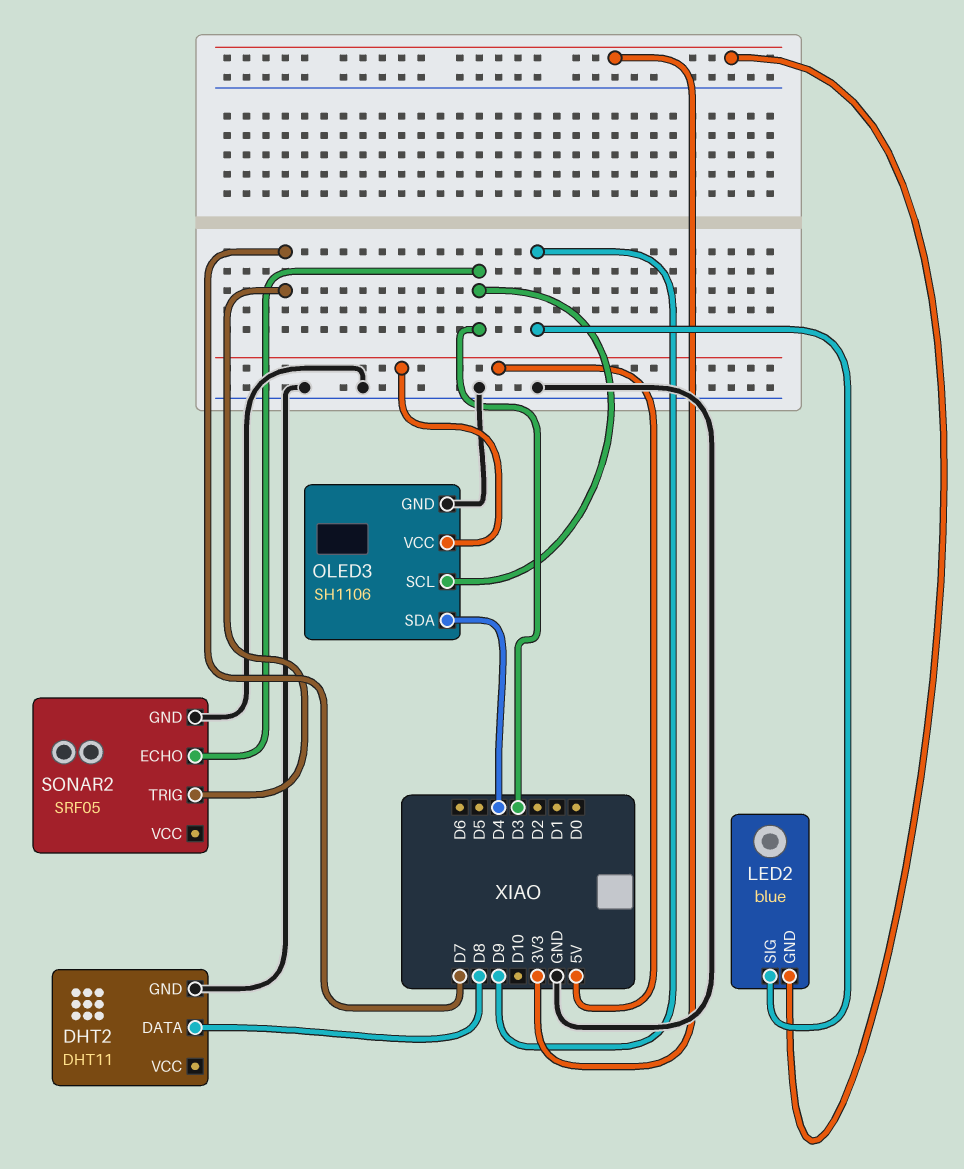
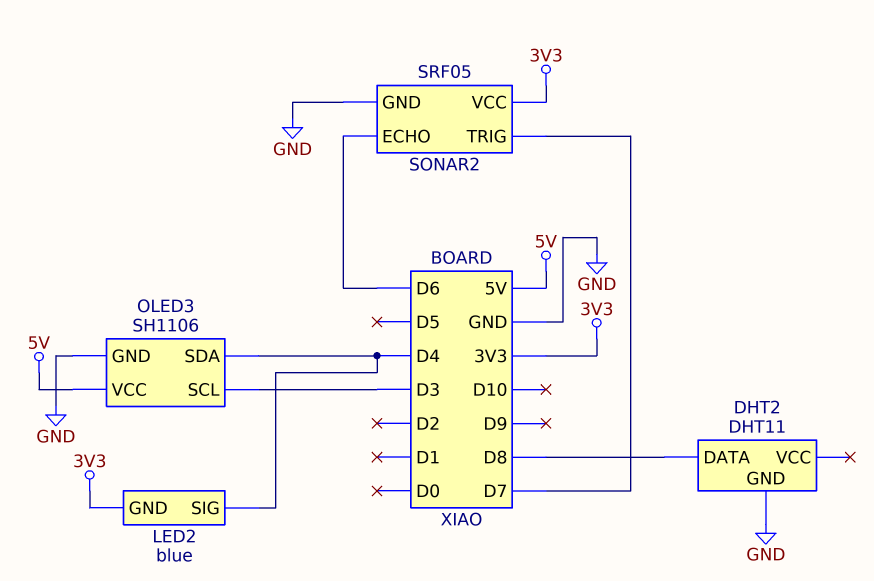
LED2 pin SIG: D9 -> D4
SONAR2 pin ECHO: D3 -> D6
SONAR2 pin VCC: none -> 3V3

